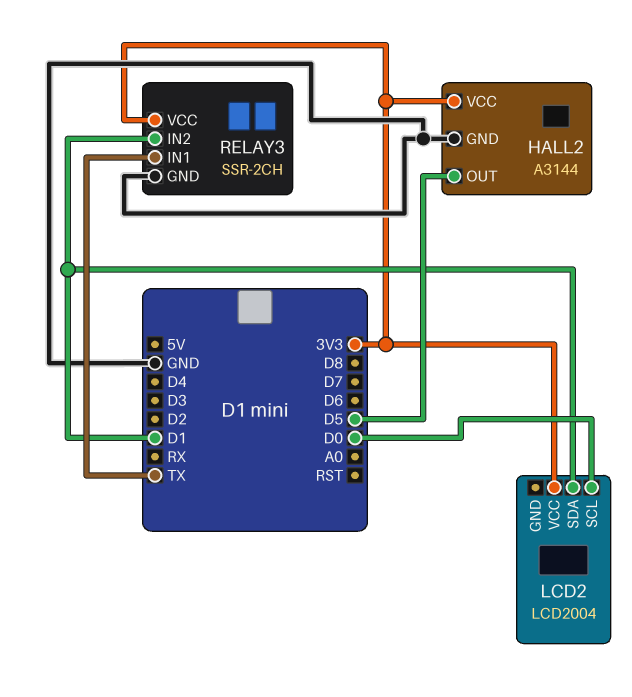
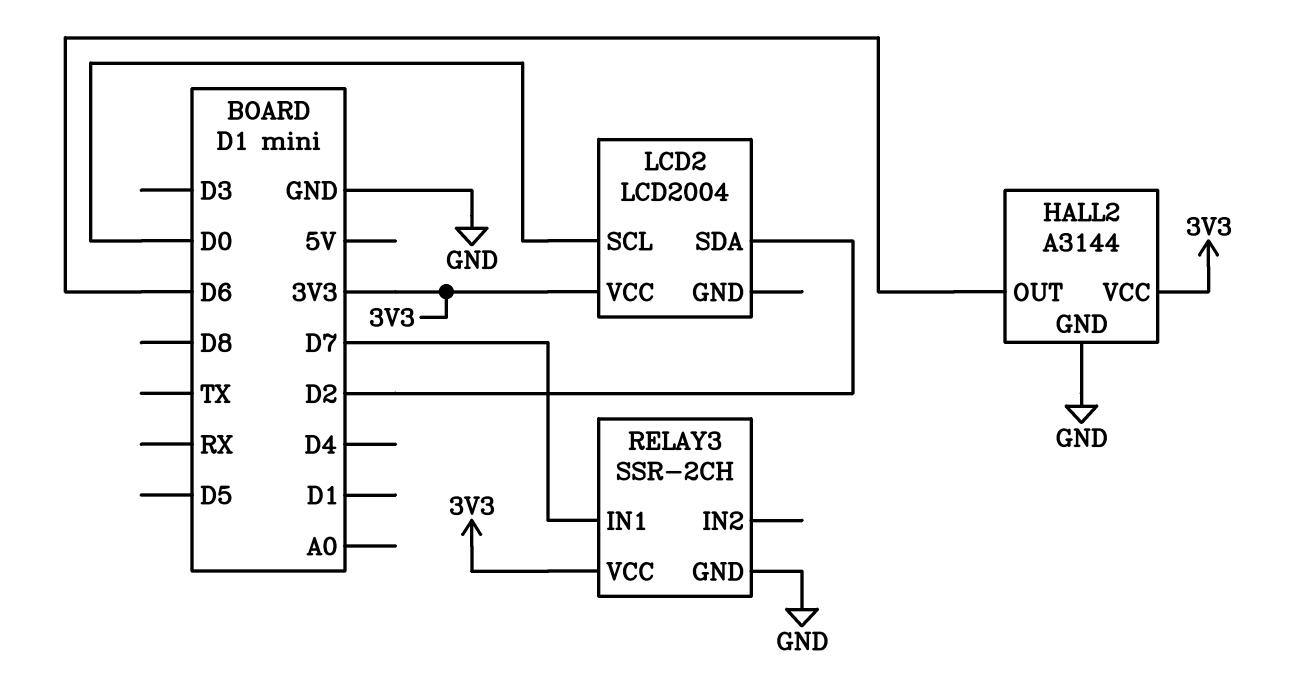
HALL2 pin OUT: D5 -> D6
LCD2 pin SDA: D1 -> D2
RELAY3 pin IN1: TX -> D7
RELAY3 pin IN2: D1 -> none

